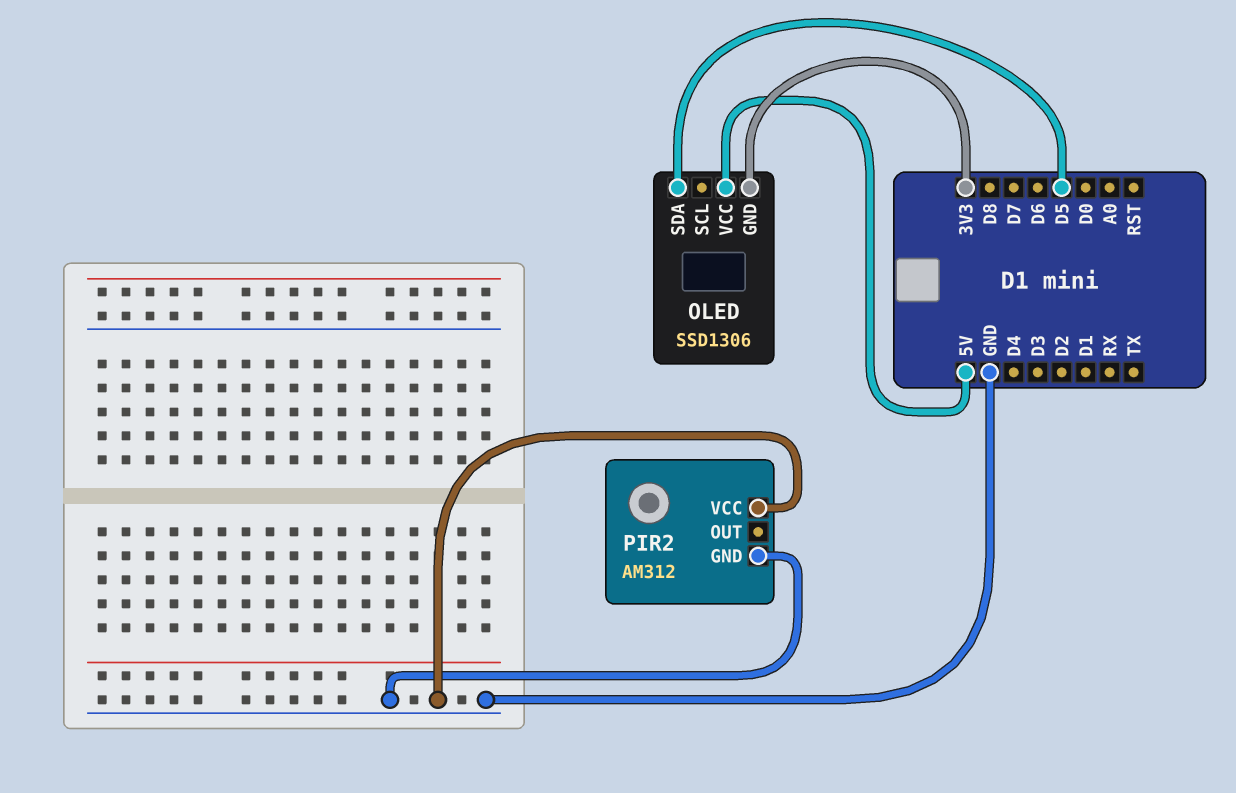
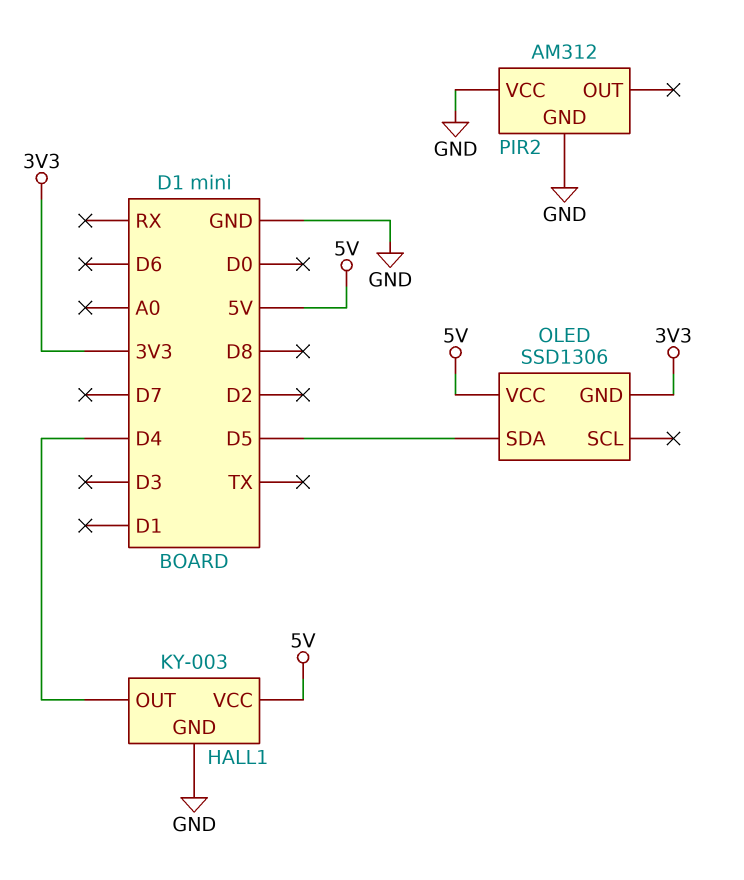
HALL1: none -> KY-003
HALL1 pin GND: none -> GND
HALL1 pin OUT: none -> D4
HALL1 pin VCC: none -> 5V

